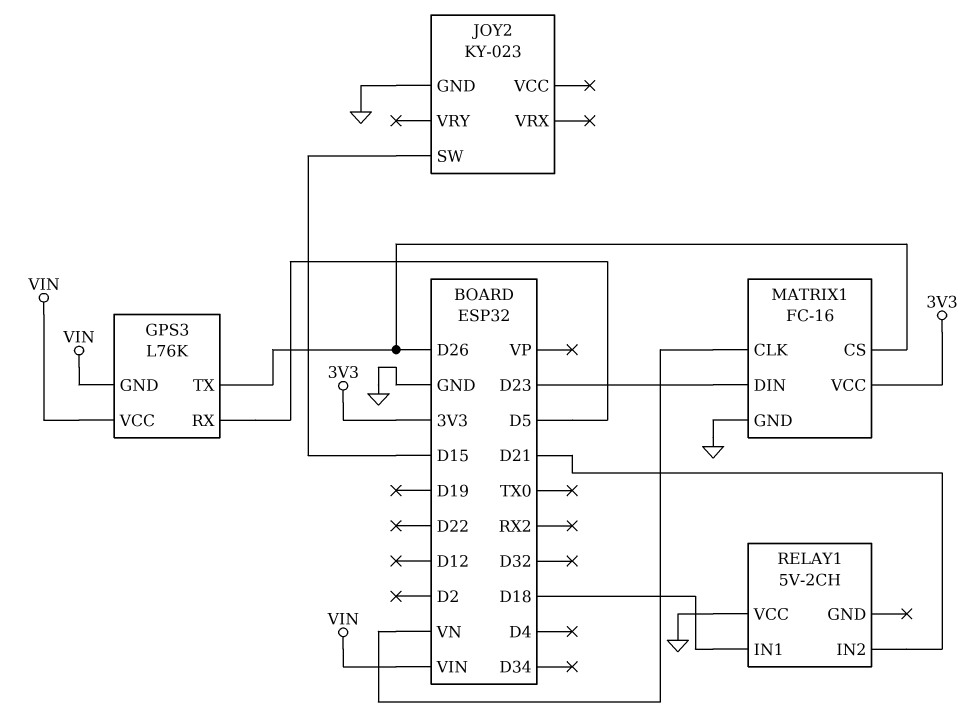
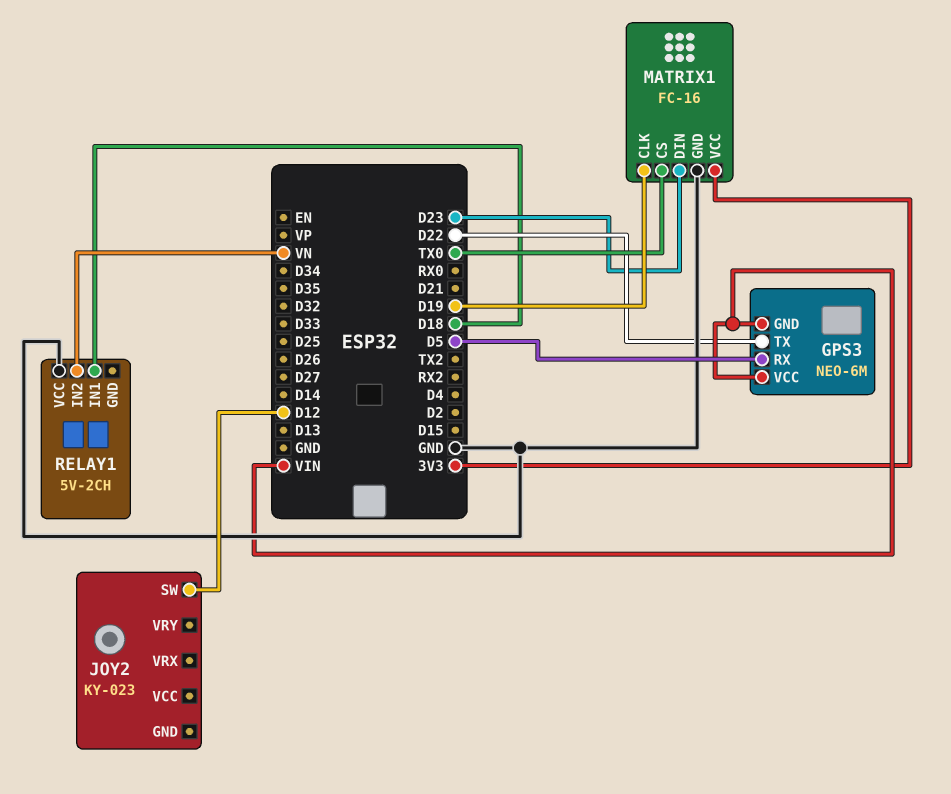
GPS3: L76K -> NEO-6M
GPS3 pin TX: D26 -> D22
JOY2 pin GND: GND -> none
JOY2 pin SW: D15 -> D12
MATRIX1 pin CLK: VN -> D19
MATRIX1 pin CS: D26 -> TX0
RELAY1 pin IN2: D21 -> VN

